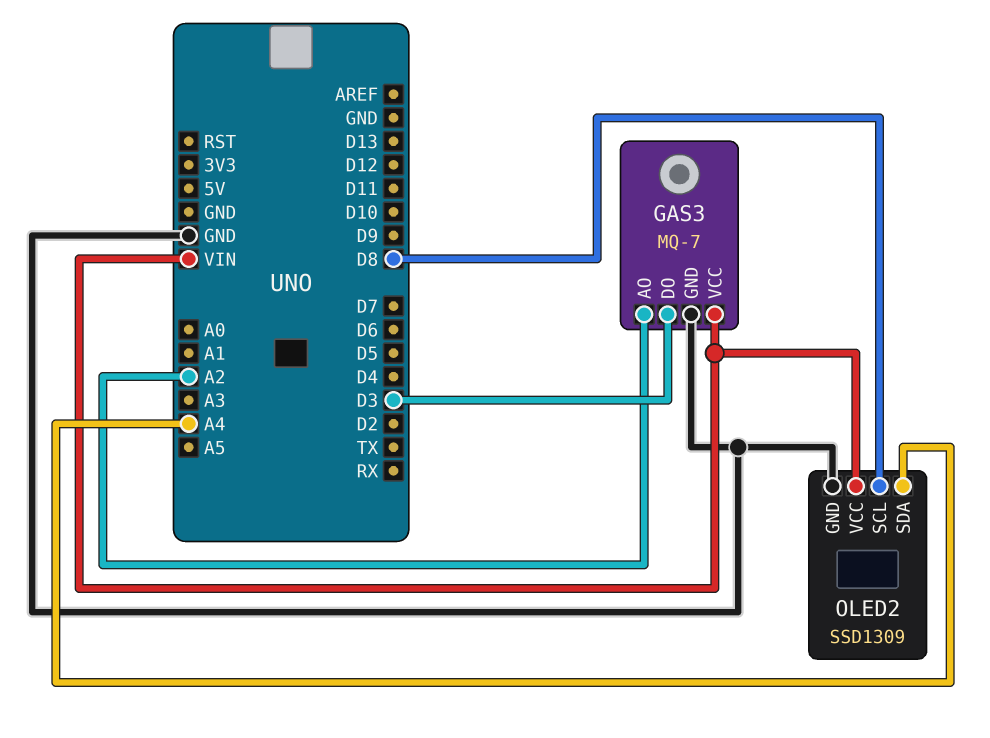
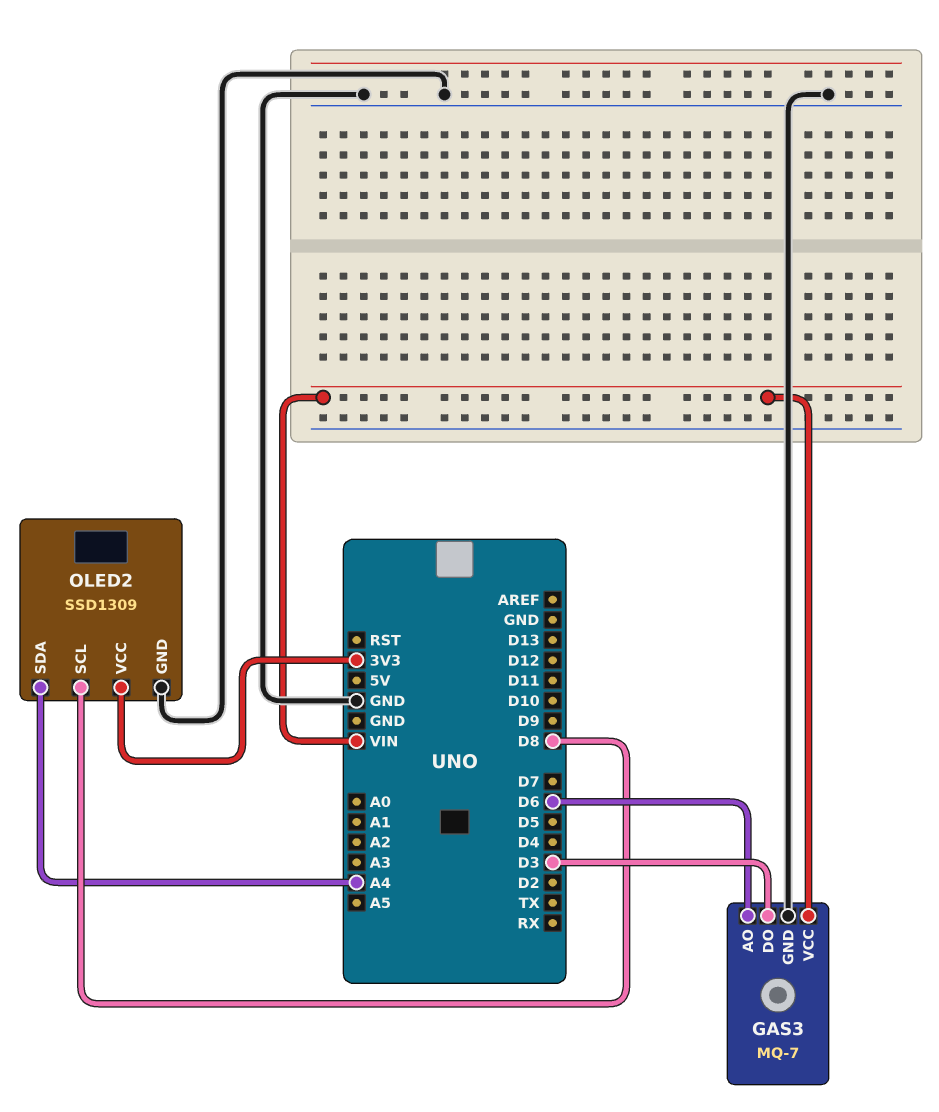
GAS3 pin AO: A2 -> D6
OLED2 pin VCC: VIN -> 3V3

